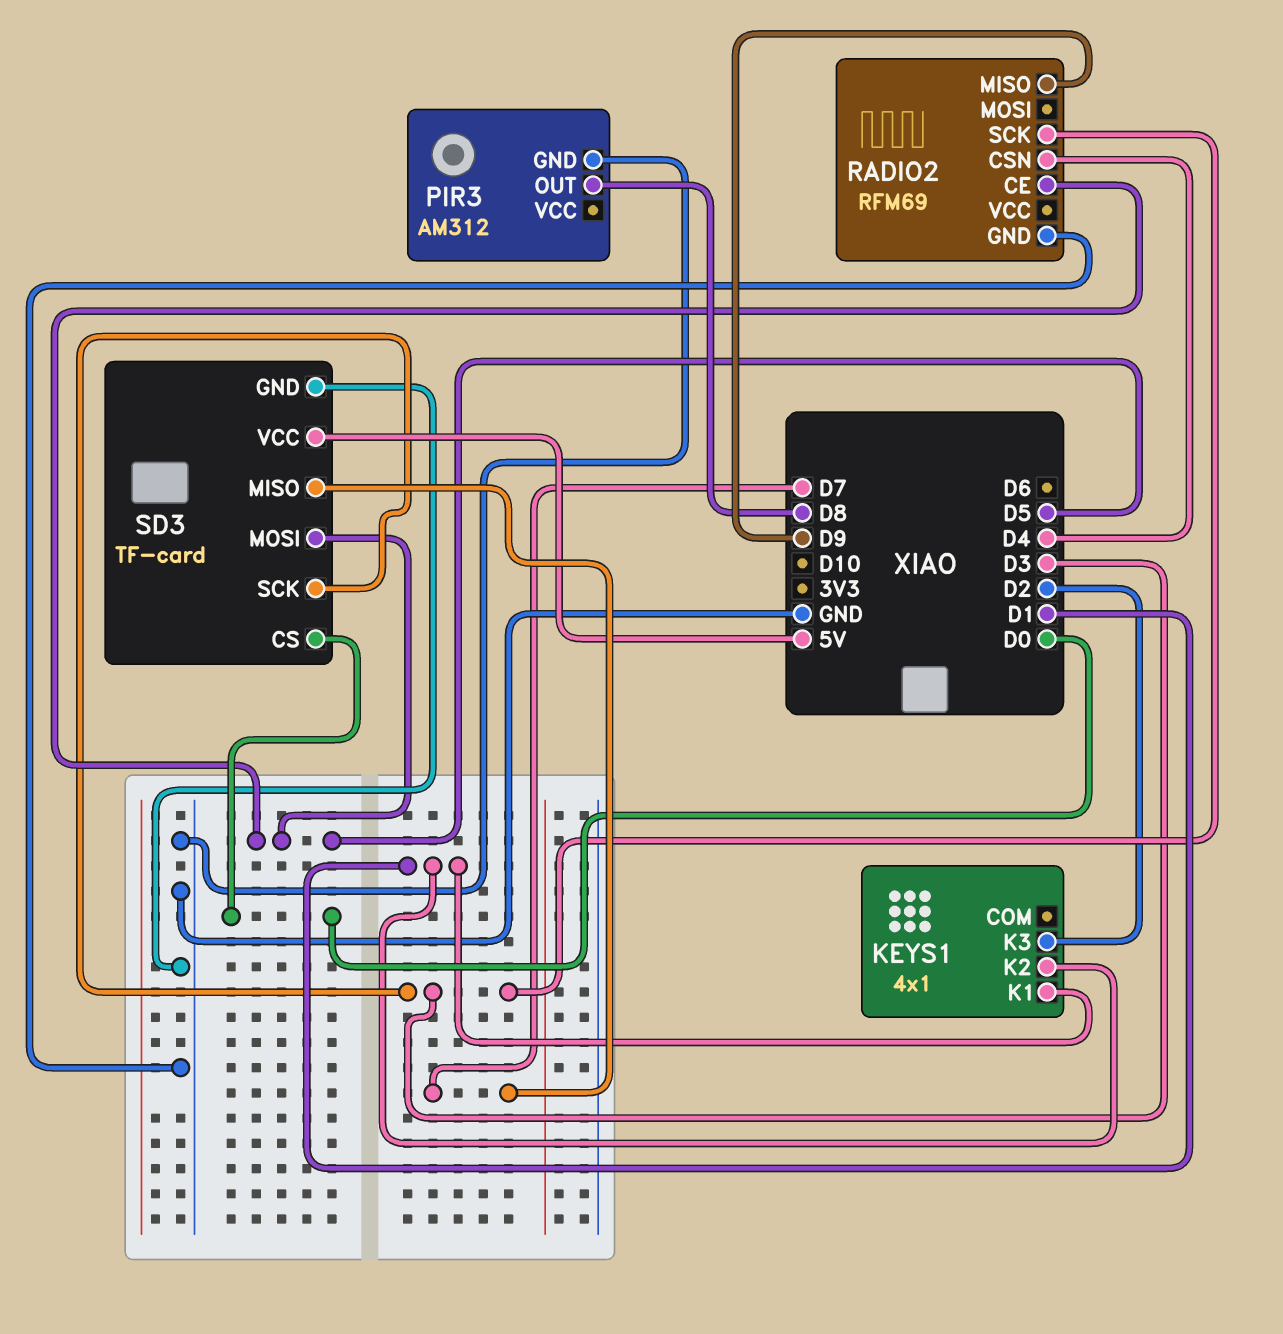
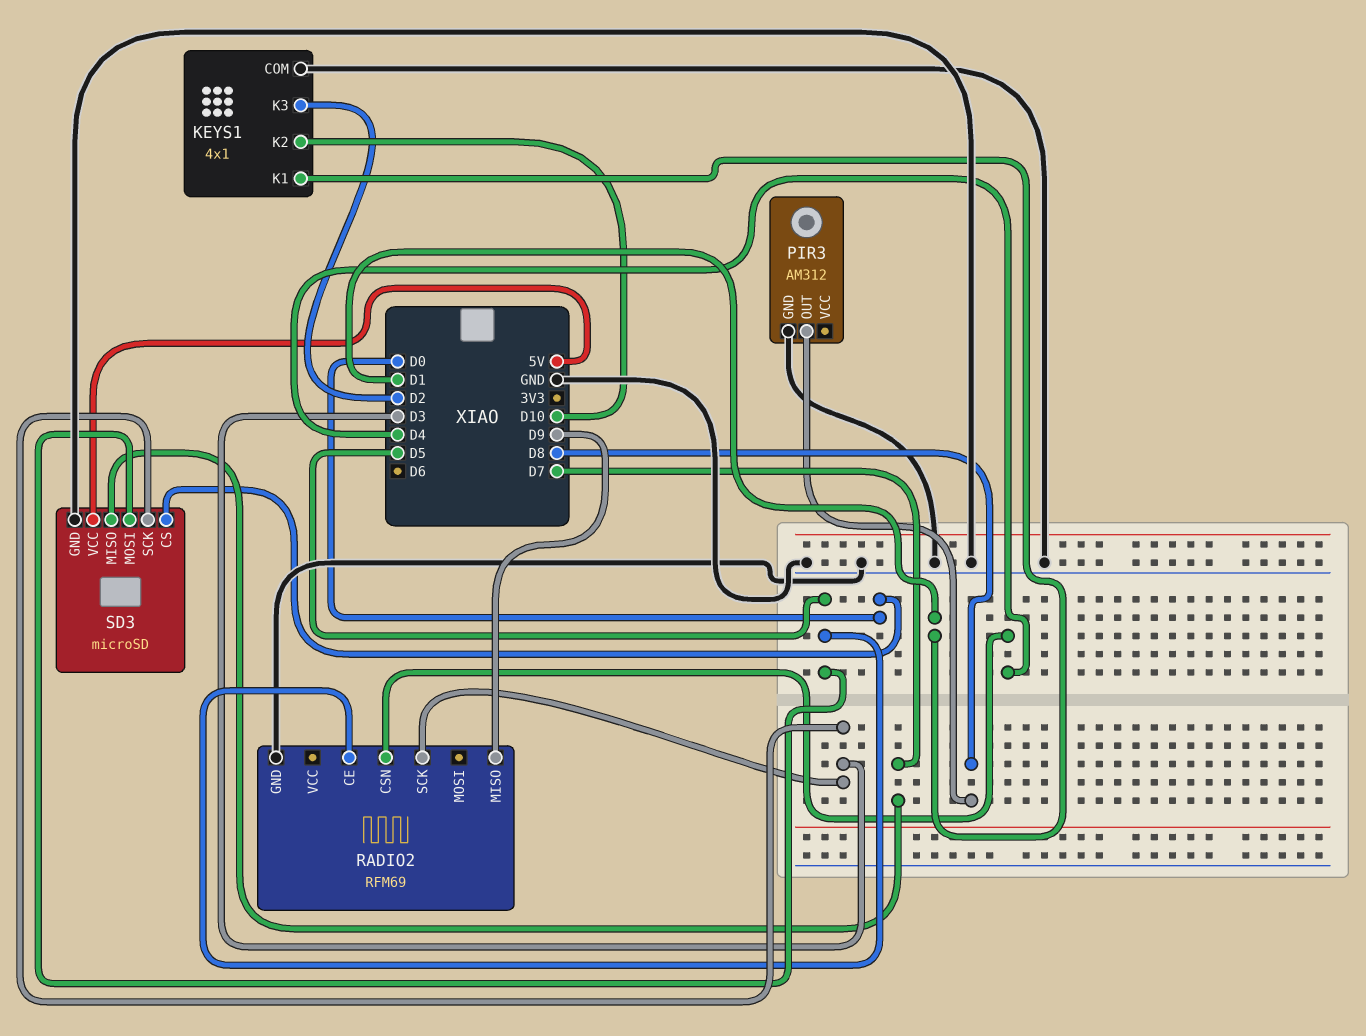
KEYS1 pin COM: none -> GND
KEYS1 pin K2: D1 -> D10
SD3: TF-card -> microSD

